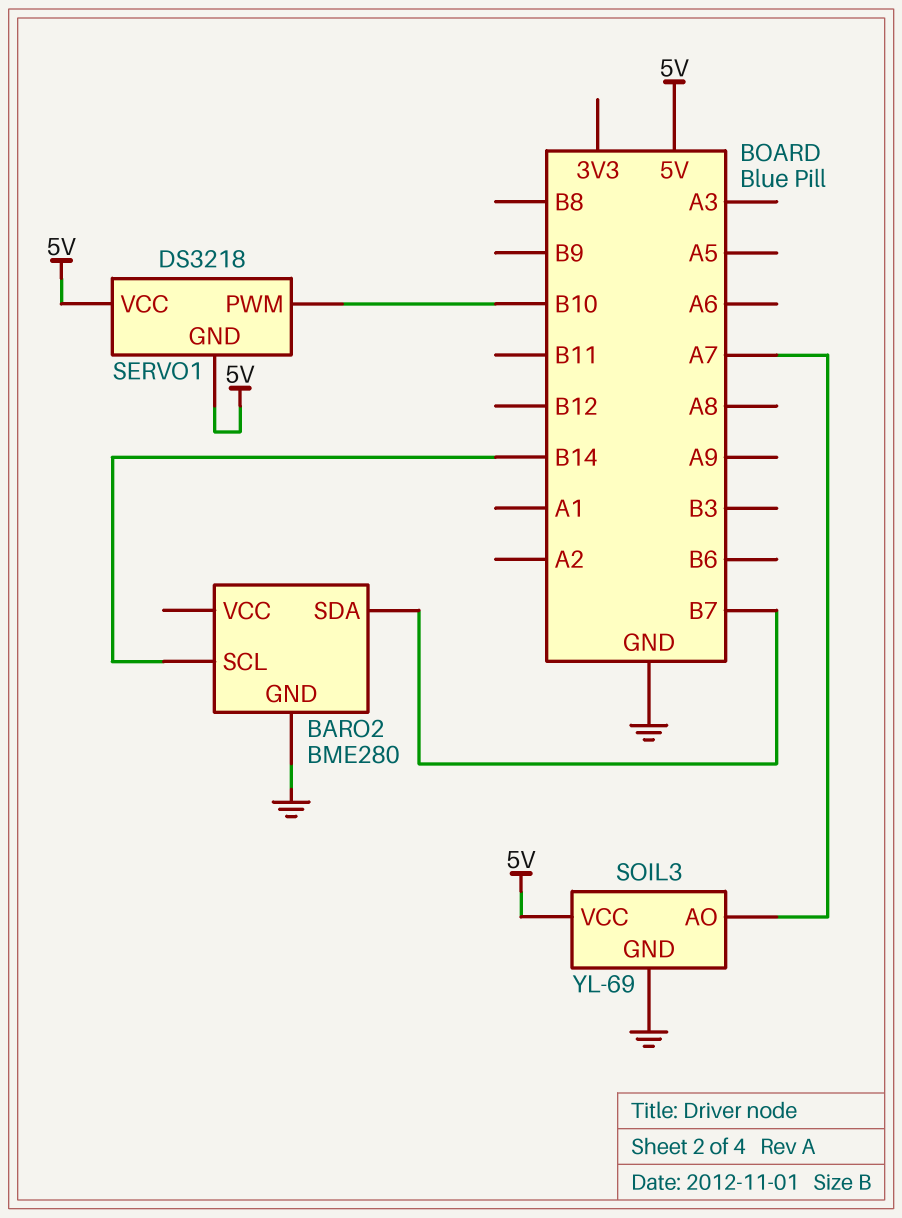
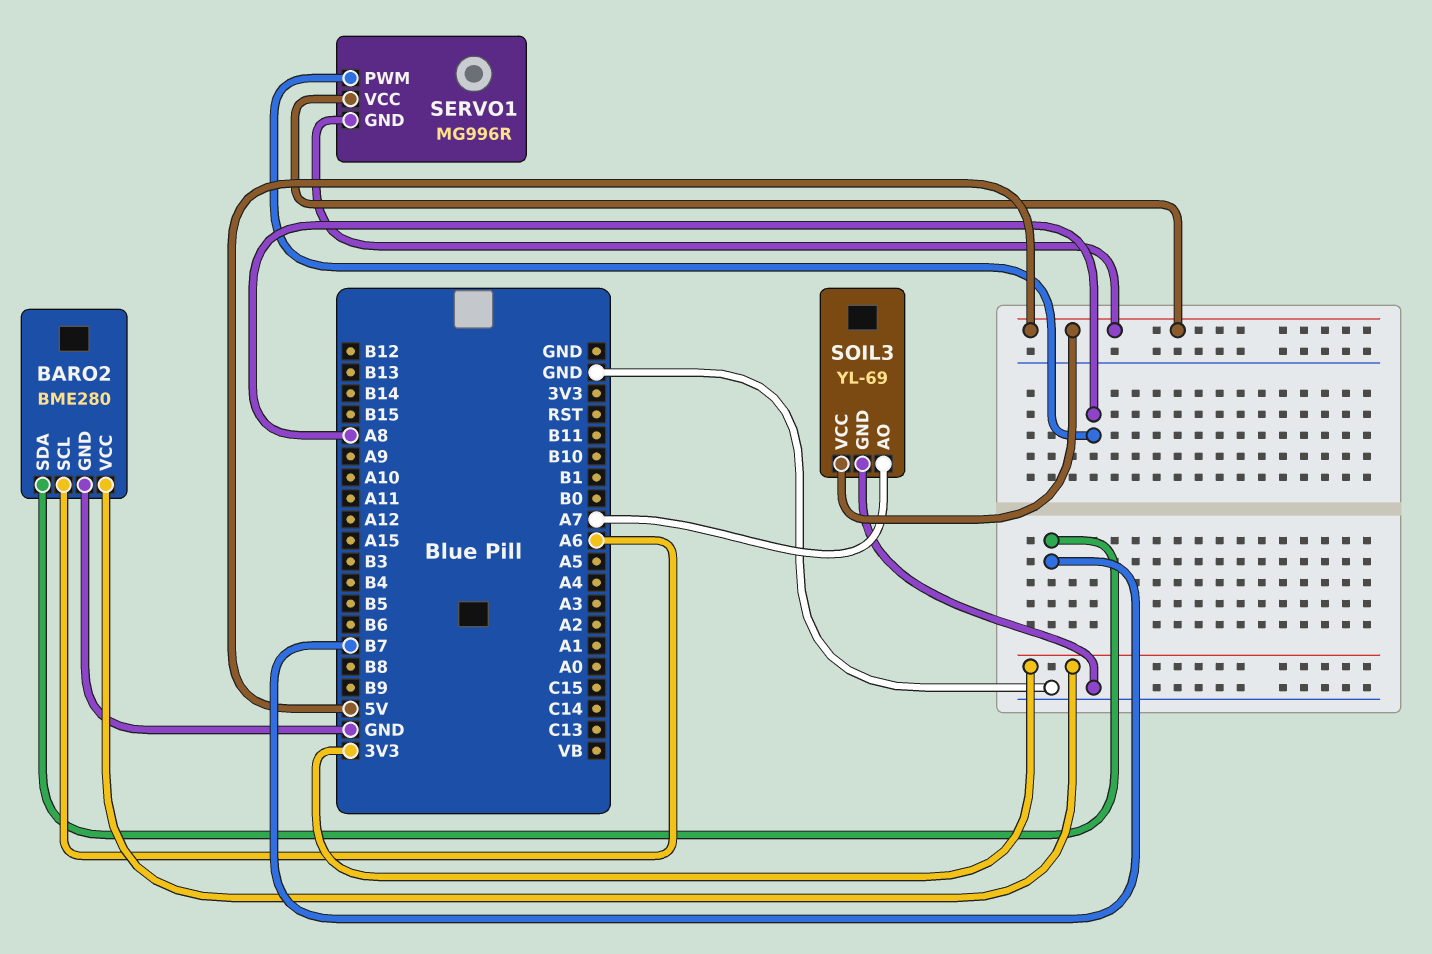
BARO2 pin SCL: B14 -> A6
BARO2 pin VCC: none -> 3V3
SERVO1: DS3218 -> MG996R
SERVO1 pin PWM: B10 -> A8

